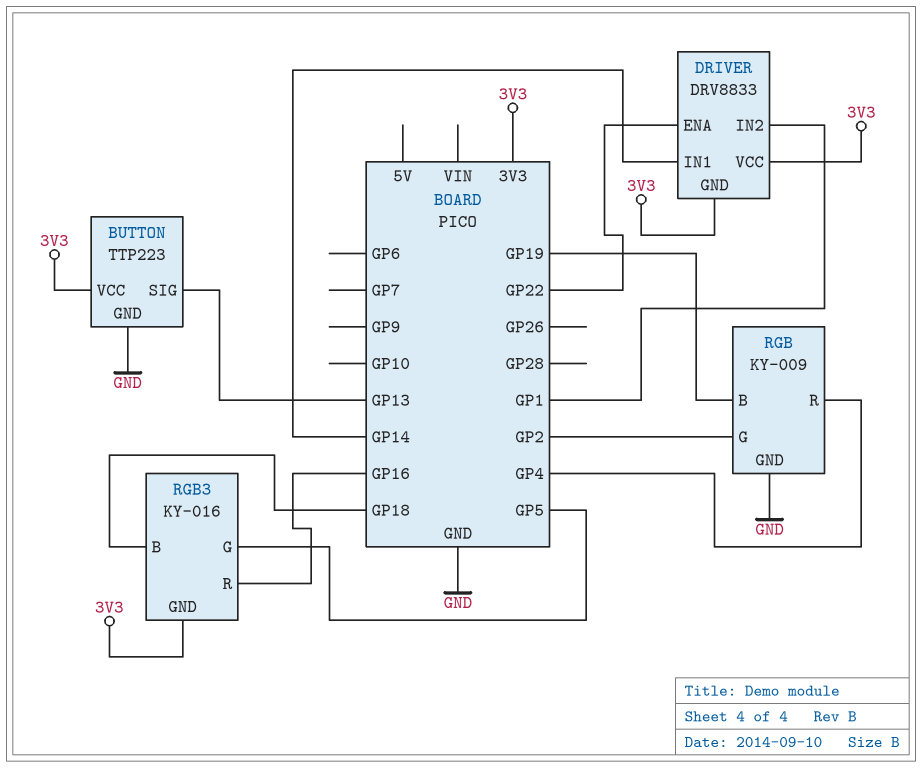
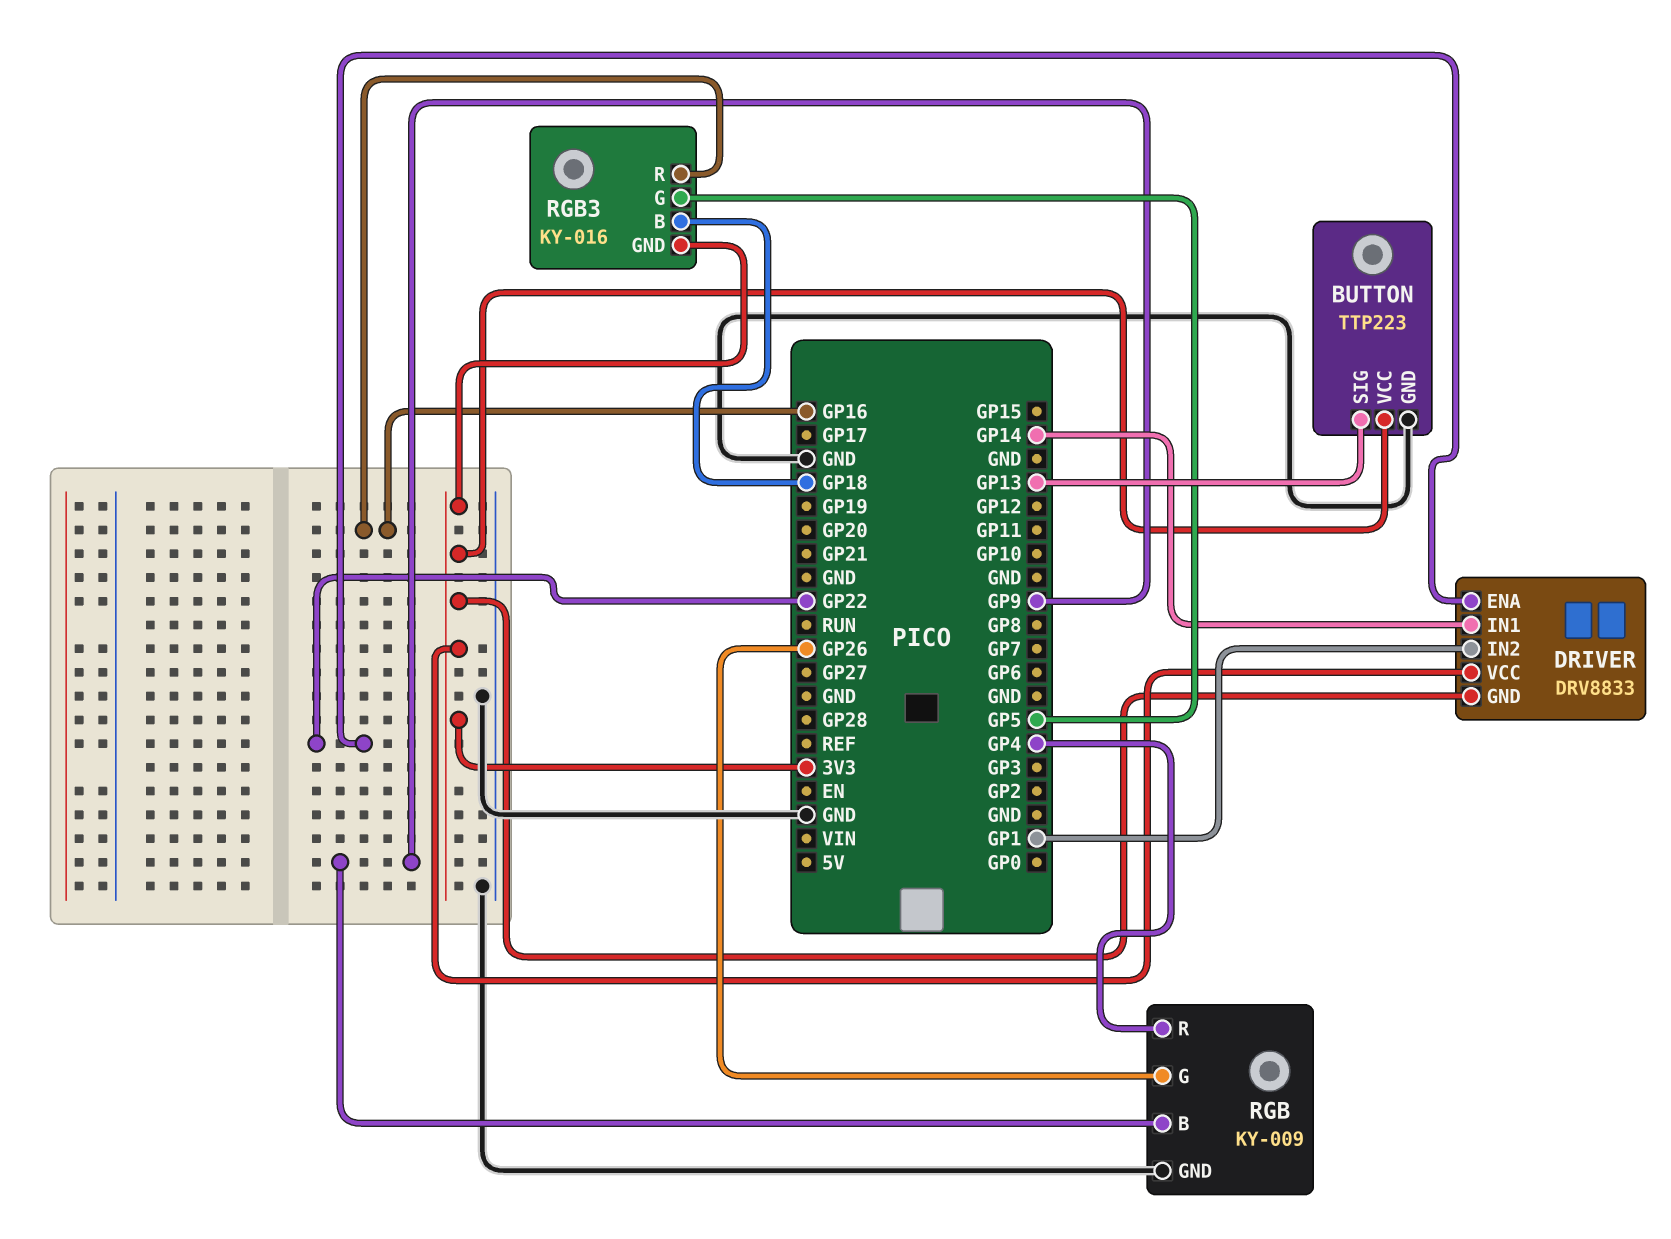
RGB pin B: GP19 -> GP9
RGB pin G: GP2 -> GP26

